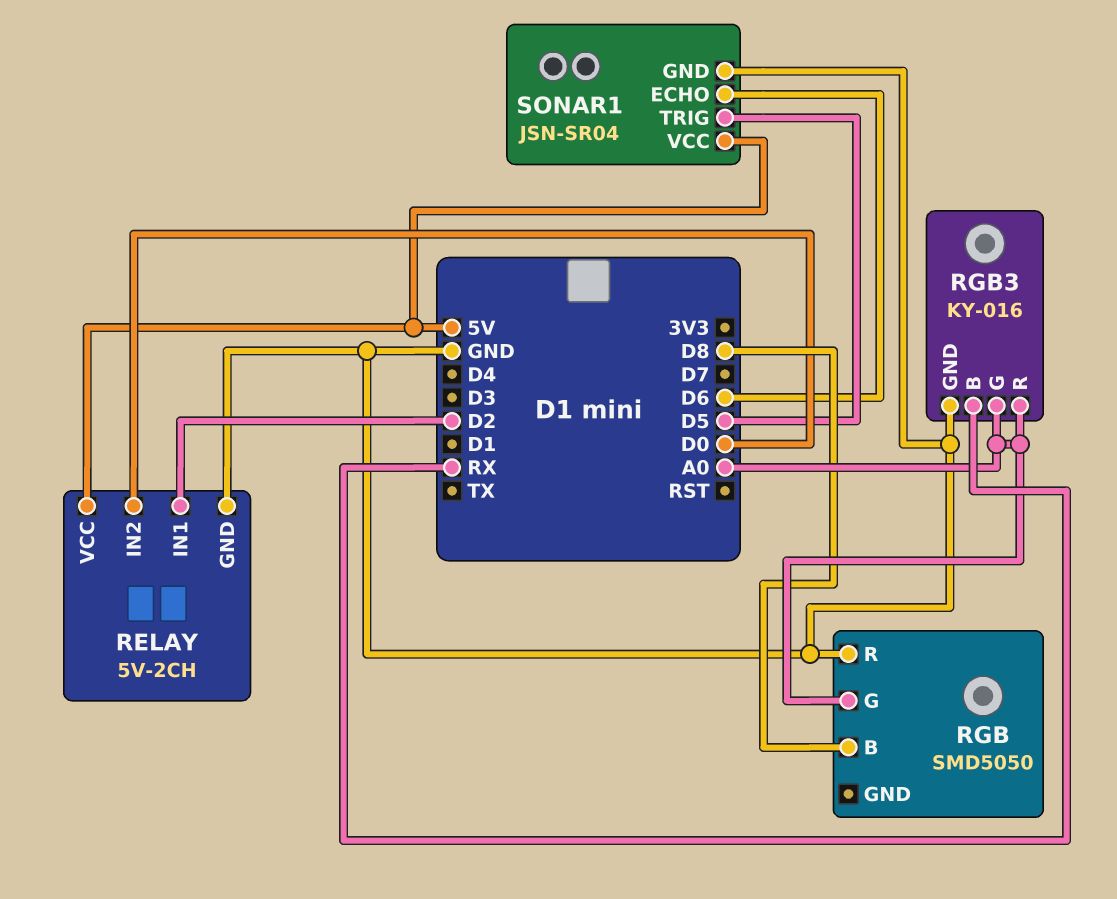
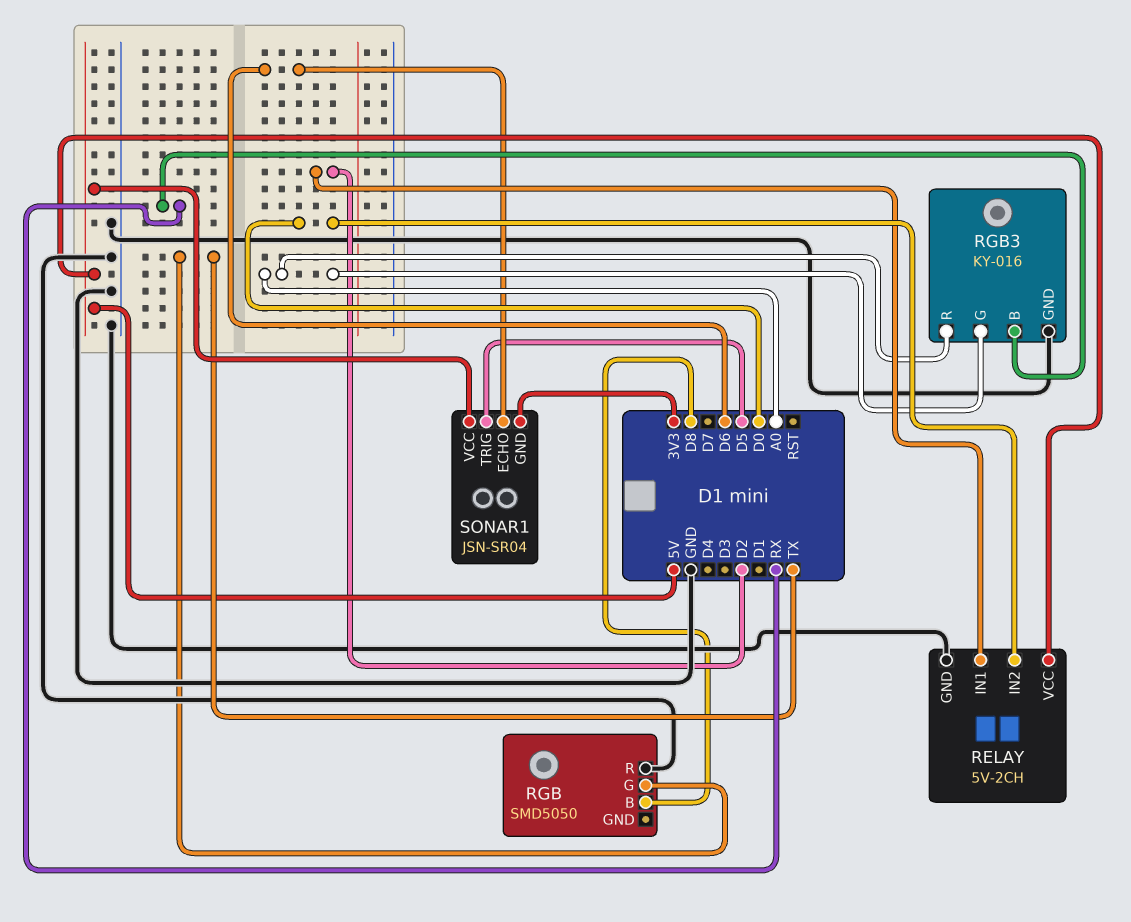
RGB pin G: A0 -> TX
SONAR1 pin GND: GND -> 3V3

